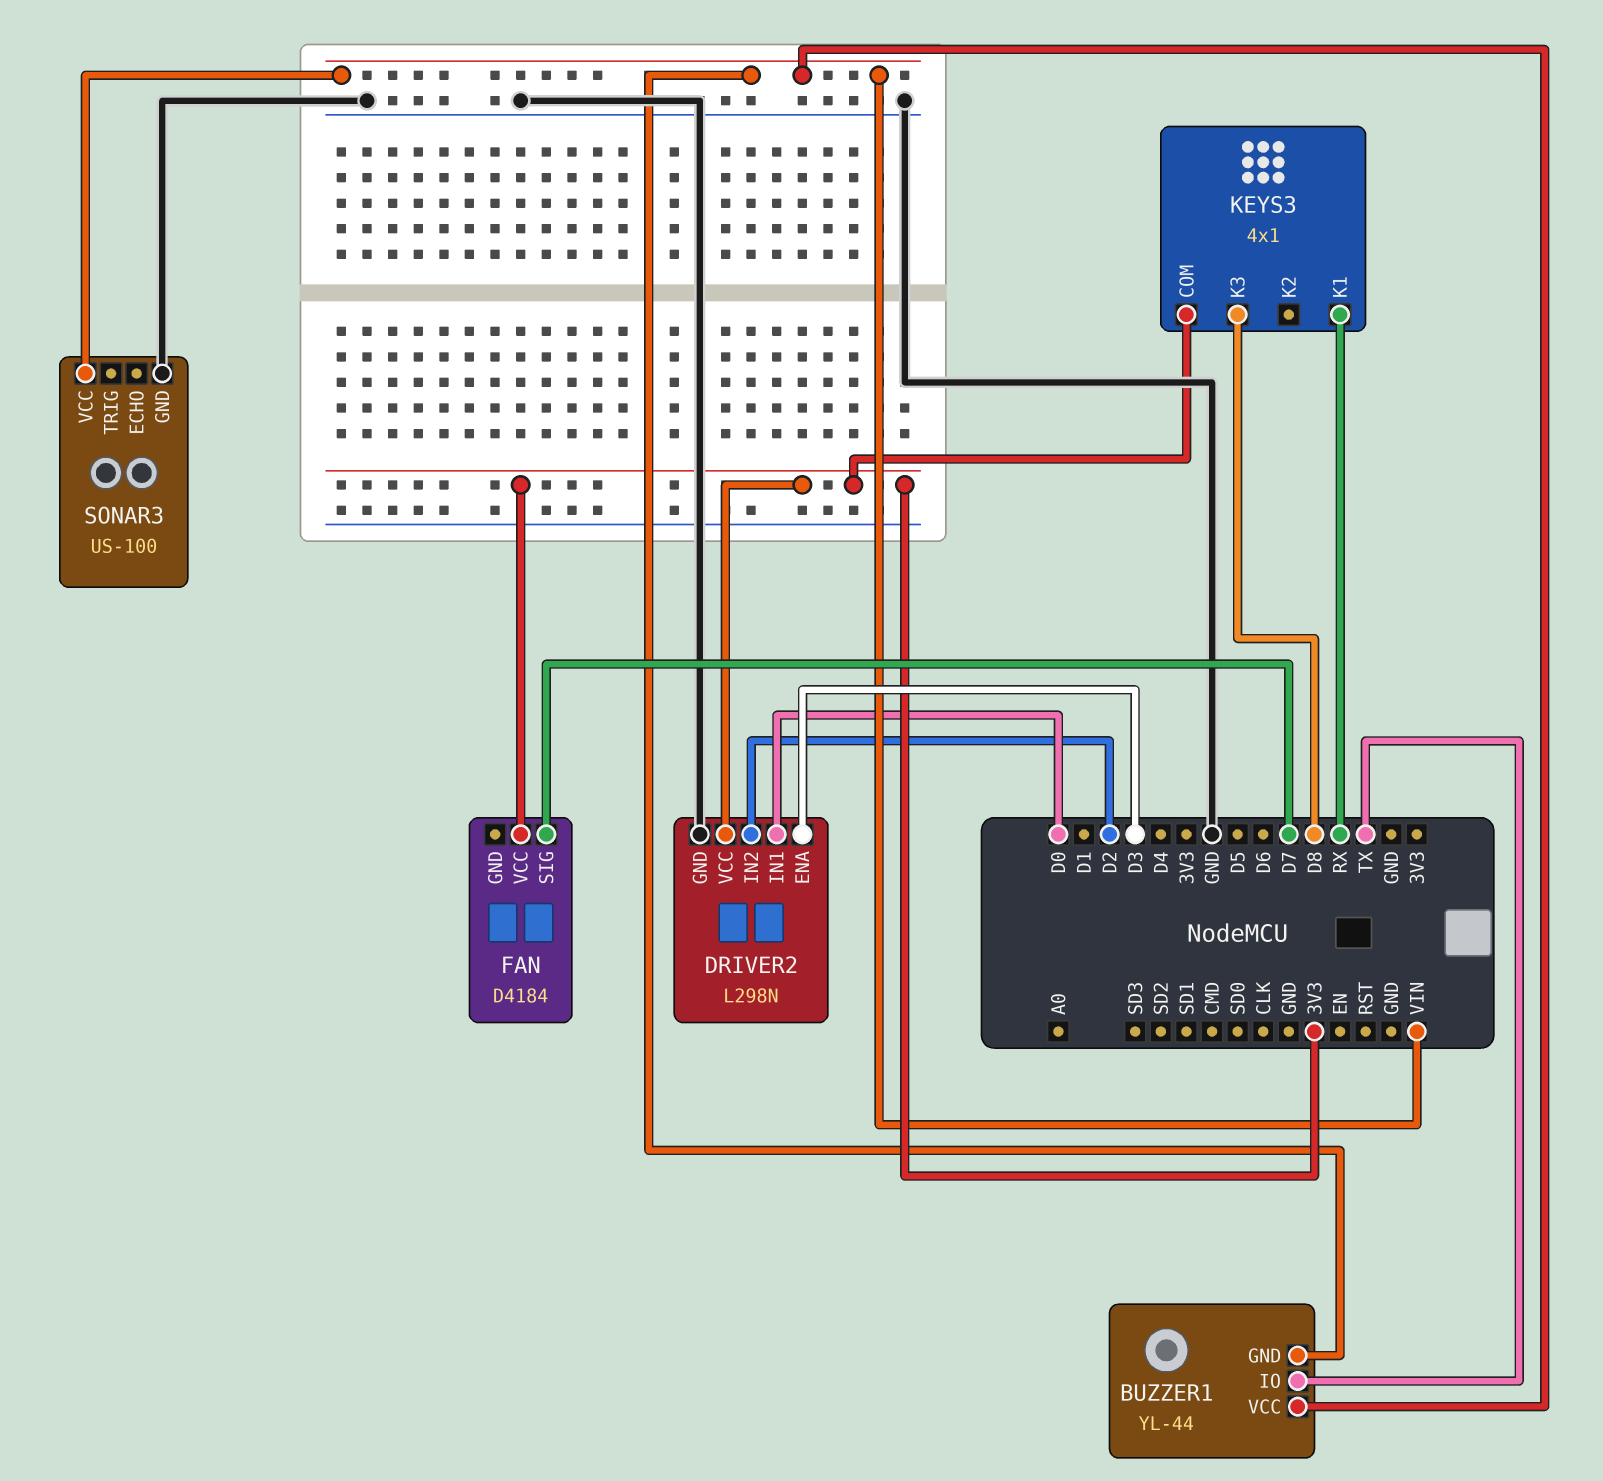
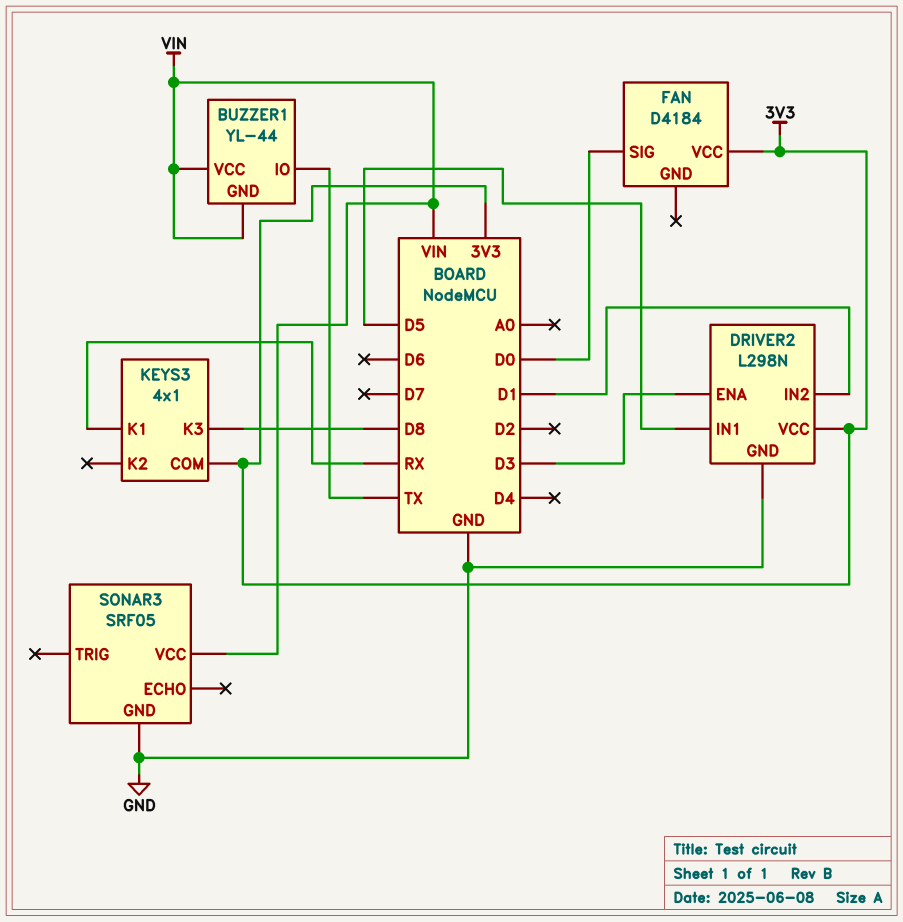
DRIVER2 pin IN1: D0 -> D5
DRIVER2 pin IN2: D2 -> D1
FAN pin SIG: D7 -> D0
SONAR3: US-100 -> SRF05

